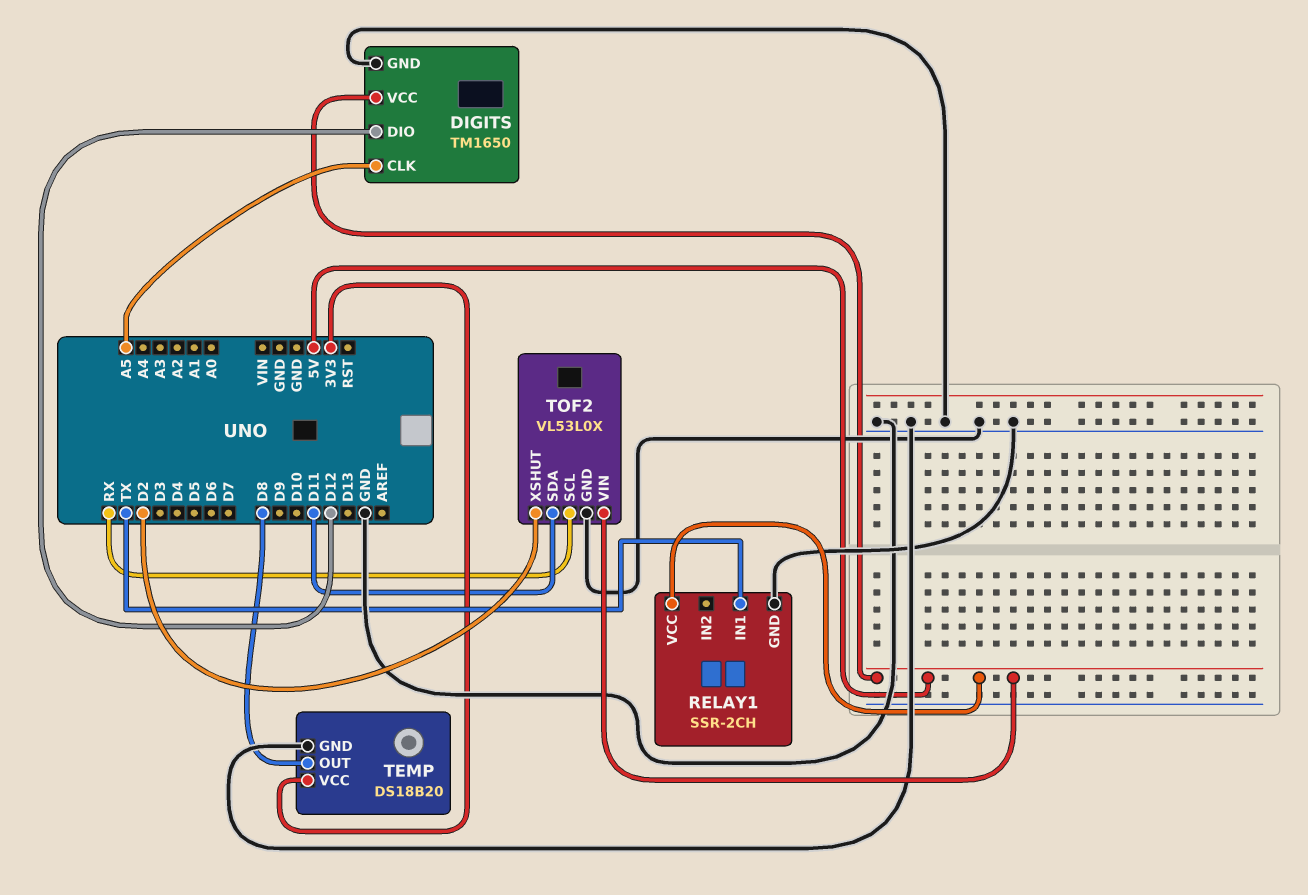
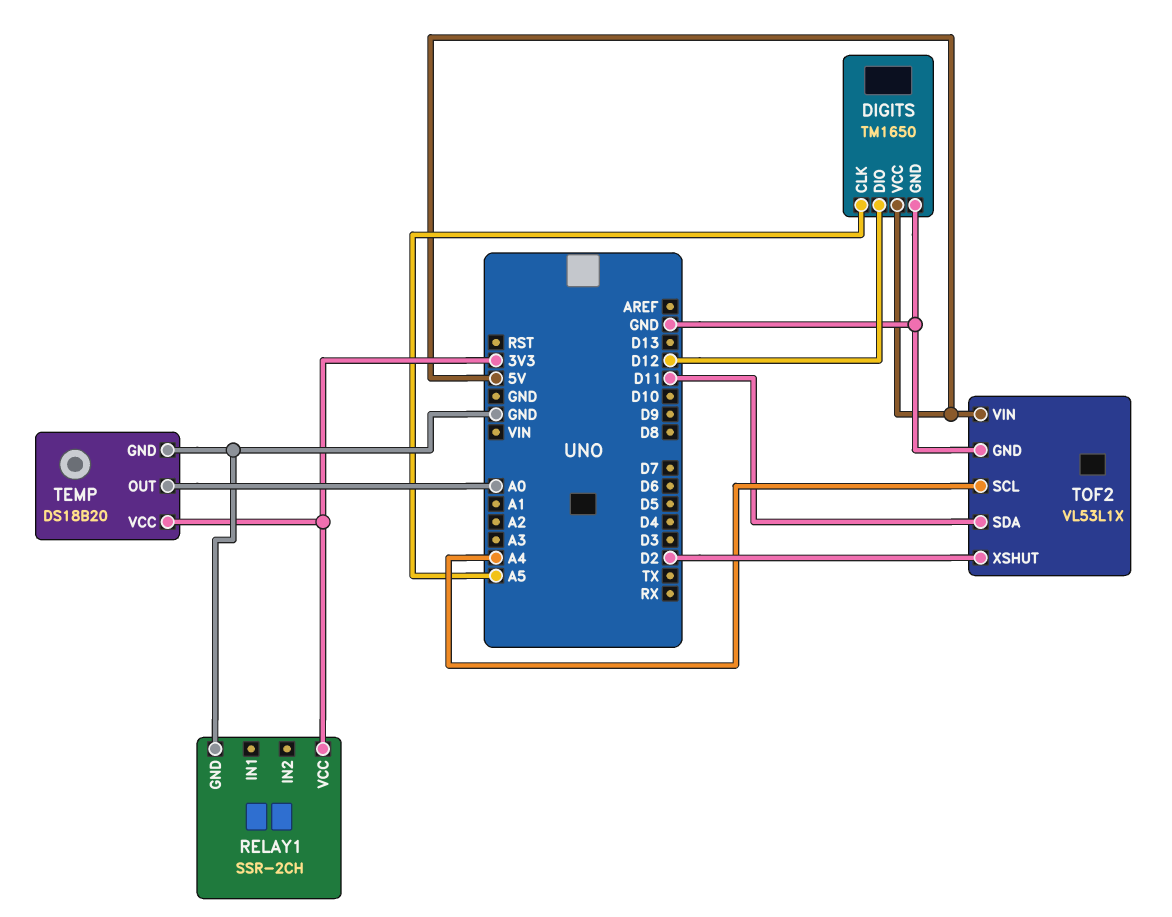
RELAY1 pin IN1: TX -> none
RELAY1 pin VCC: 5V -> 3V3
TEMP pin OUT: D8 -> A0
TOF2: VL53L0X -> VL53L1X
TOF2 pin SCL: RX -> A4

